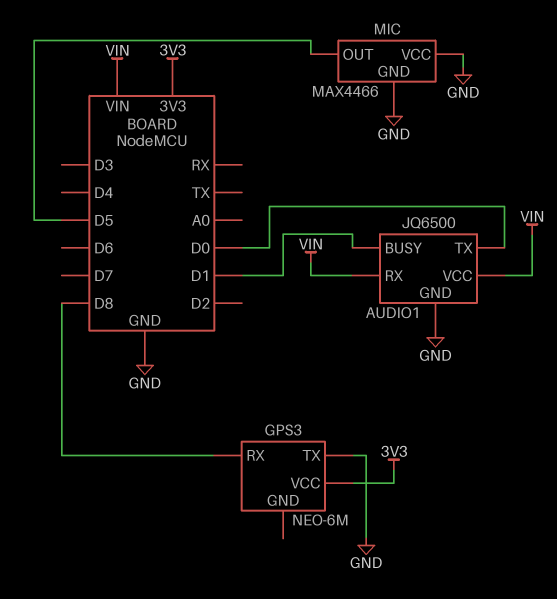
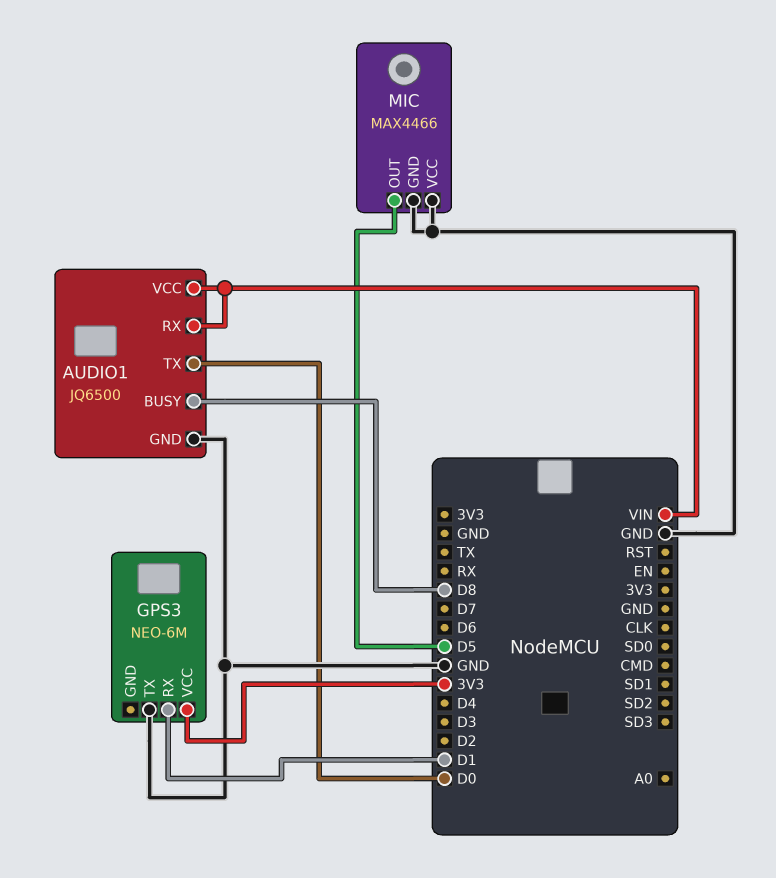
AUDIO1 pin BUSY: D1 -> D8
GPS3 pin RX: D8 -> D1

